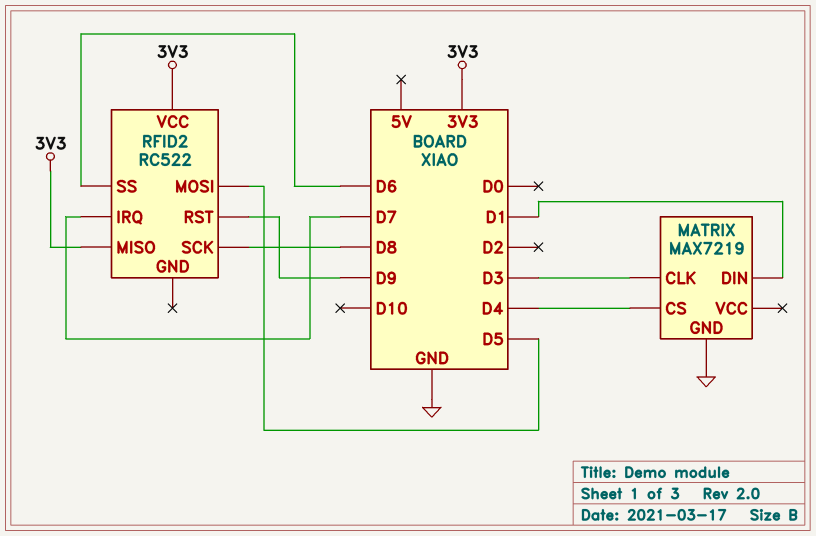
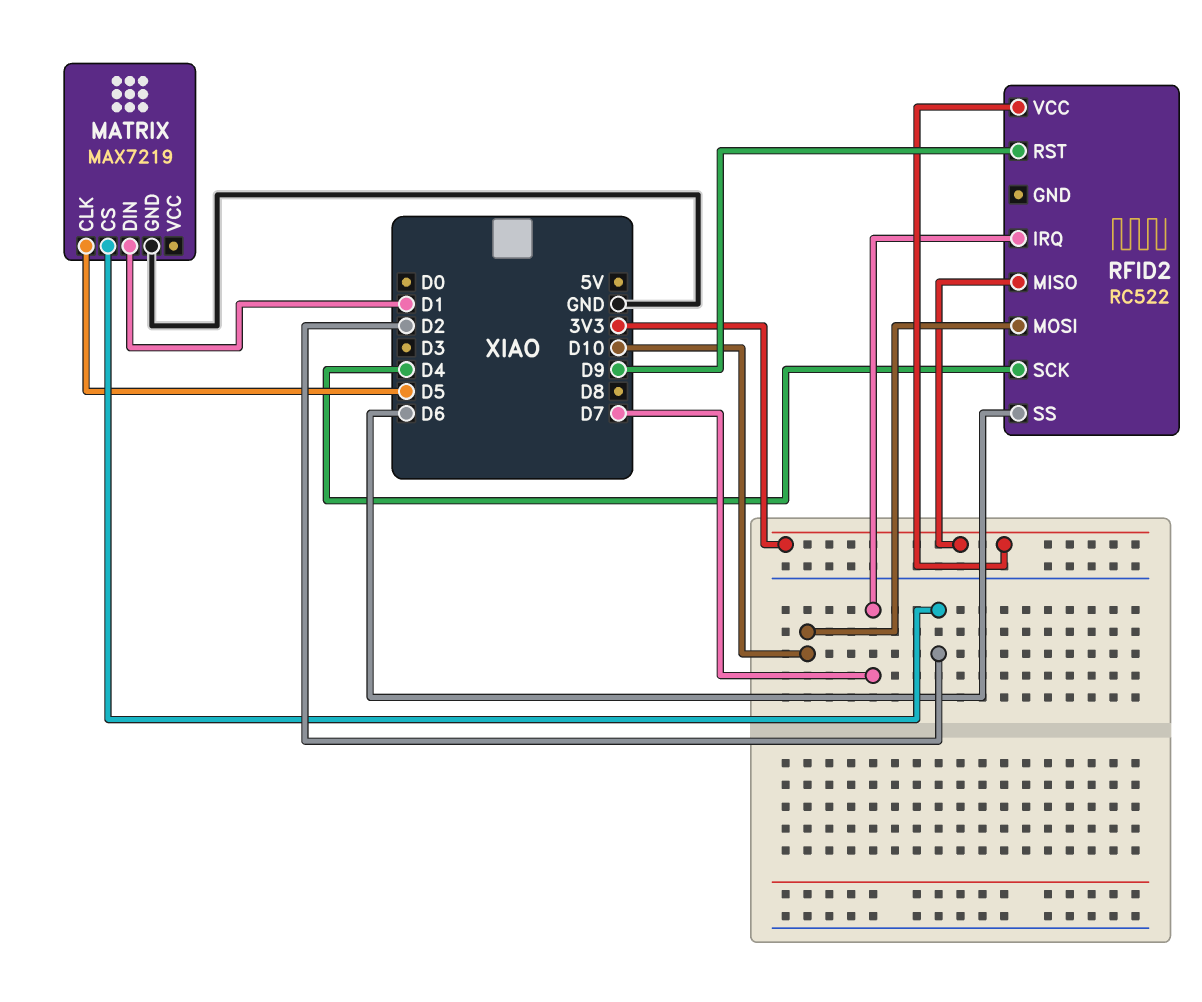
MATRIX pin CLK: D3 -> D5
MATRIX pin CS: D4 -> D2
RFID2 pin MOSI: D5 -> D10
RFID2 pin SCK: D8 -> D4

